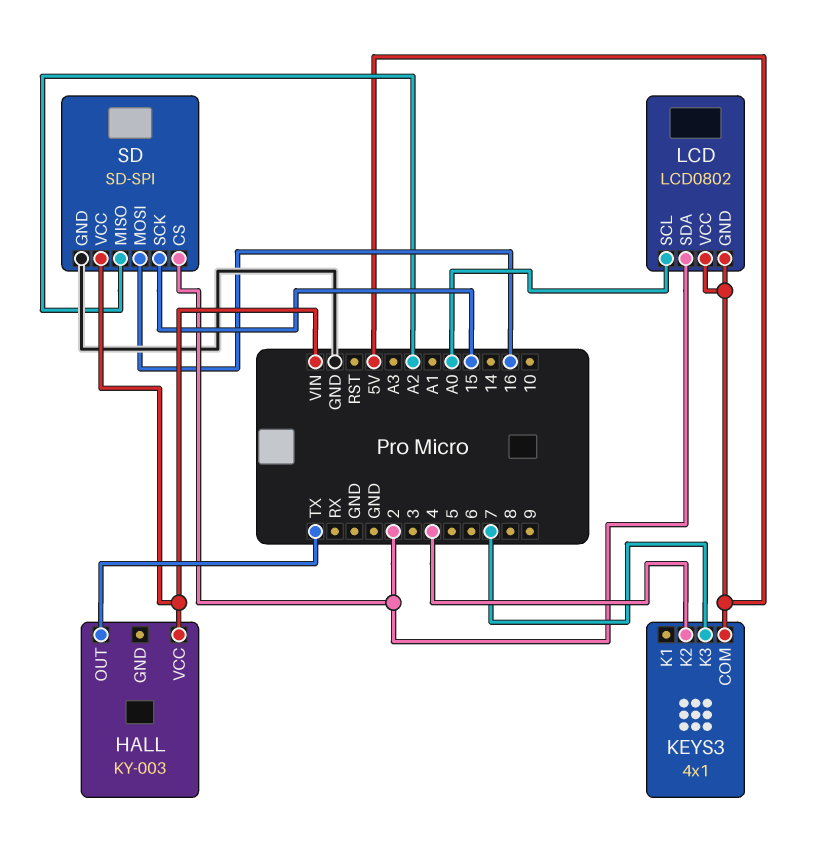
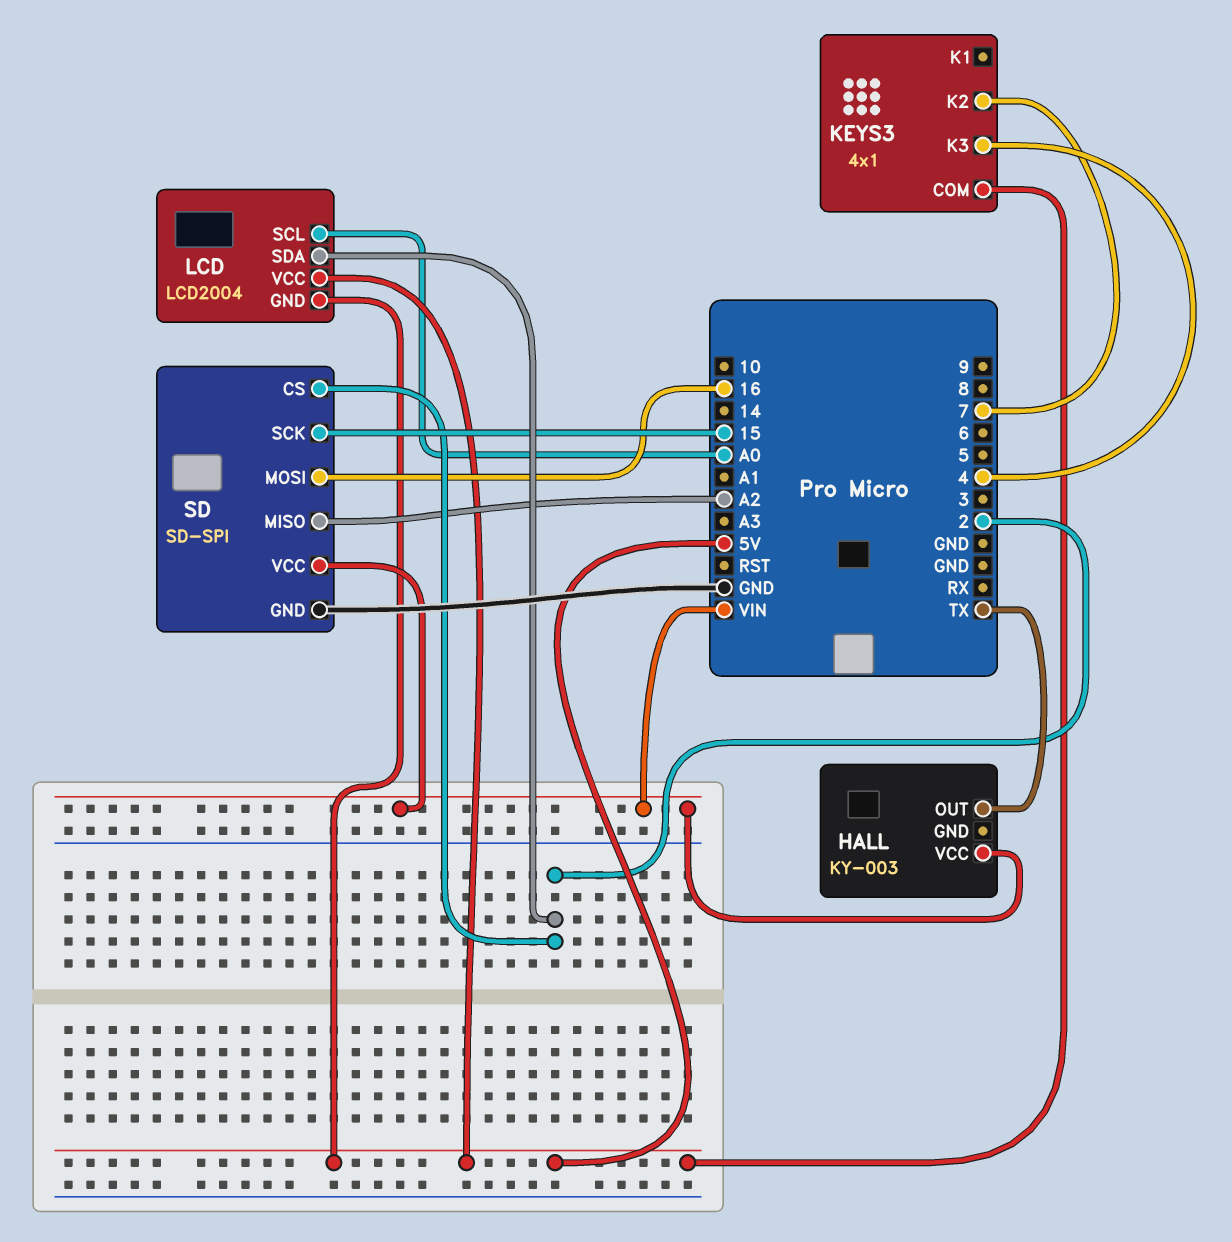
KEYS3 pin K2: 4 -> 7
KEYS3 pin K3: 7 -> 4
LCD: LCD0802 -> LCD2004

